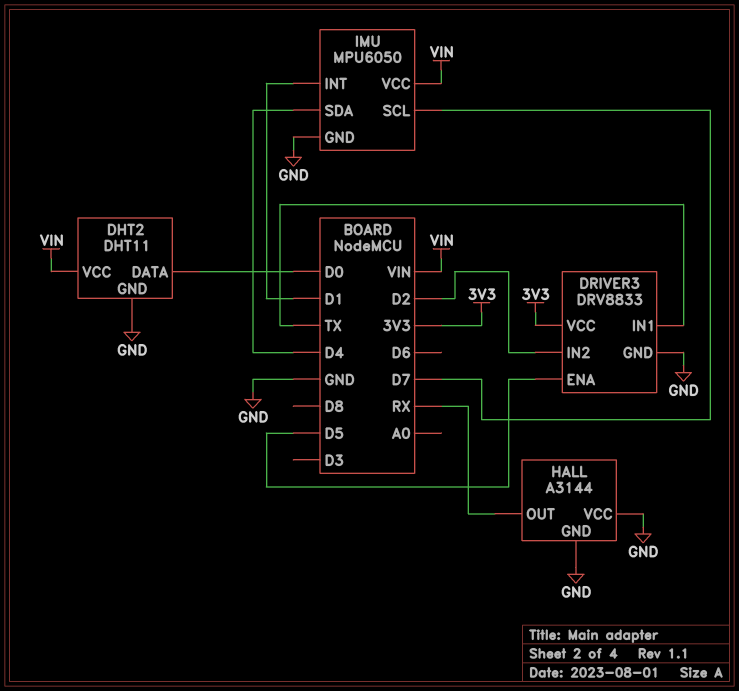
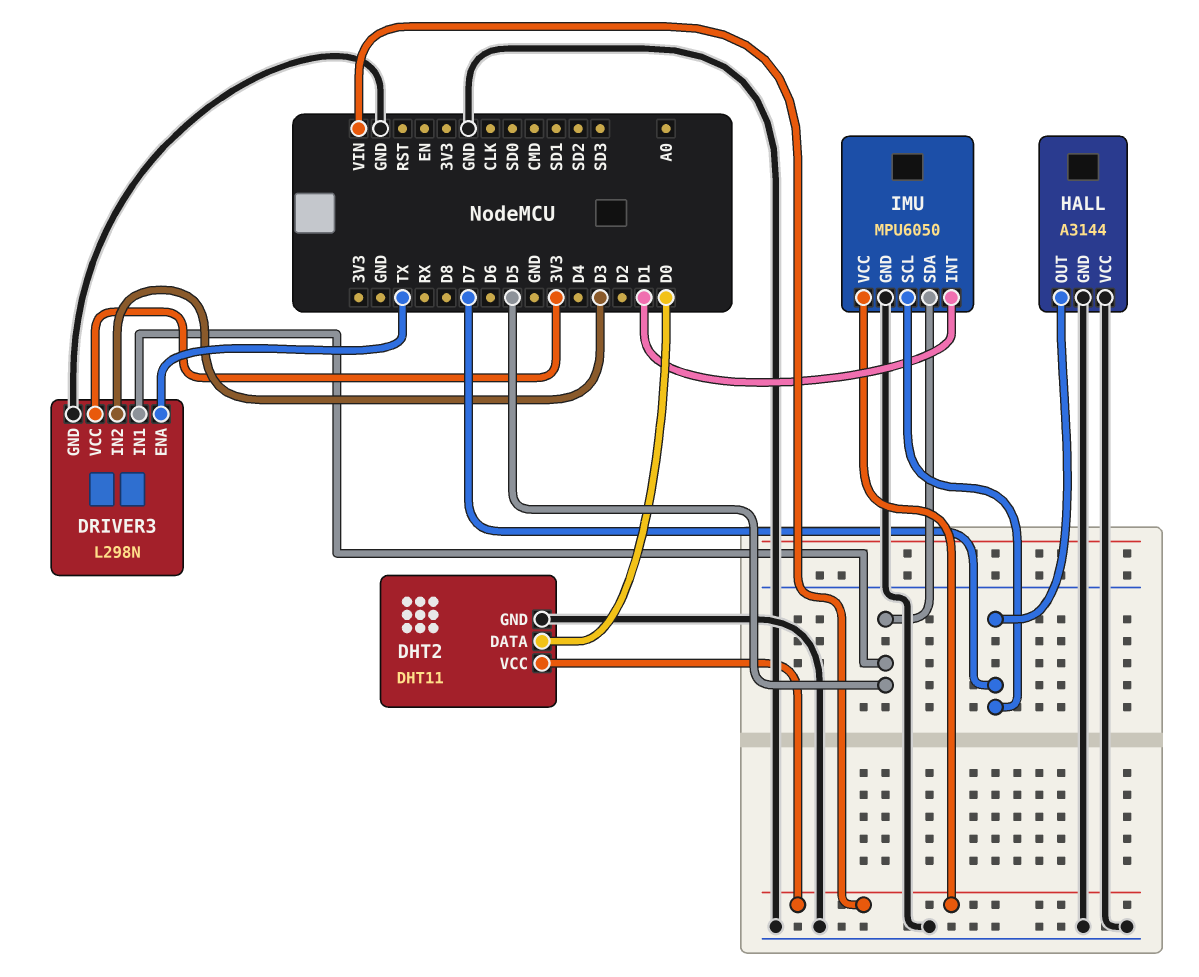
DRIVER3: DRV8833 -> L298N
DRIVER3 pin ENA: D5 -> TX
DRIVER3 pin IN1: TX -> D5
DRIVER3 pin IN2: D2 -> D3
HALL pin OUT: RX -> D7
IMU pin SDA: D4 -> D5

